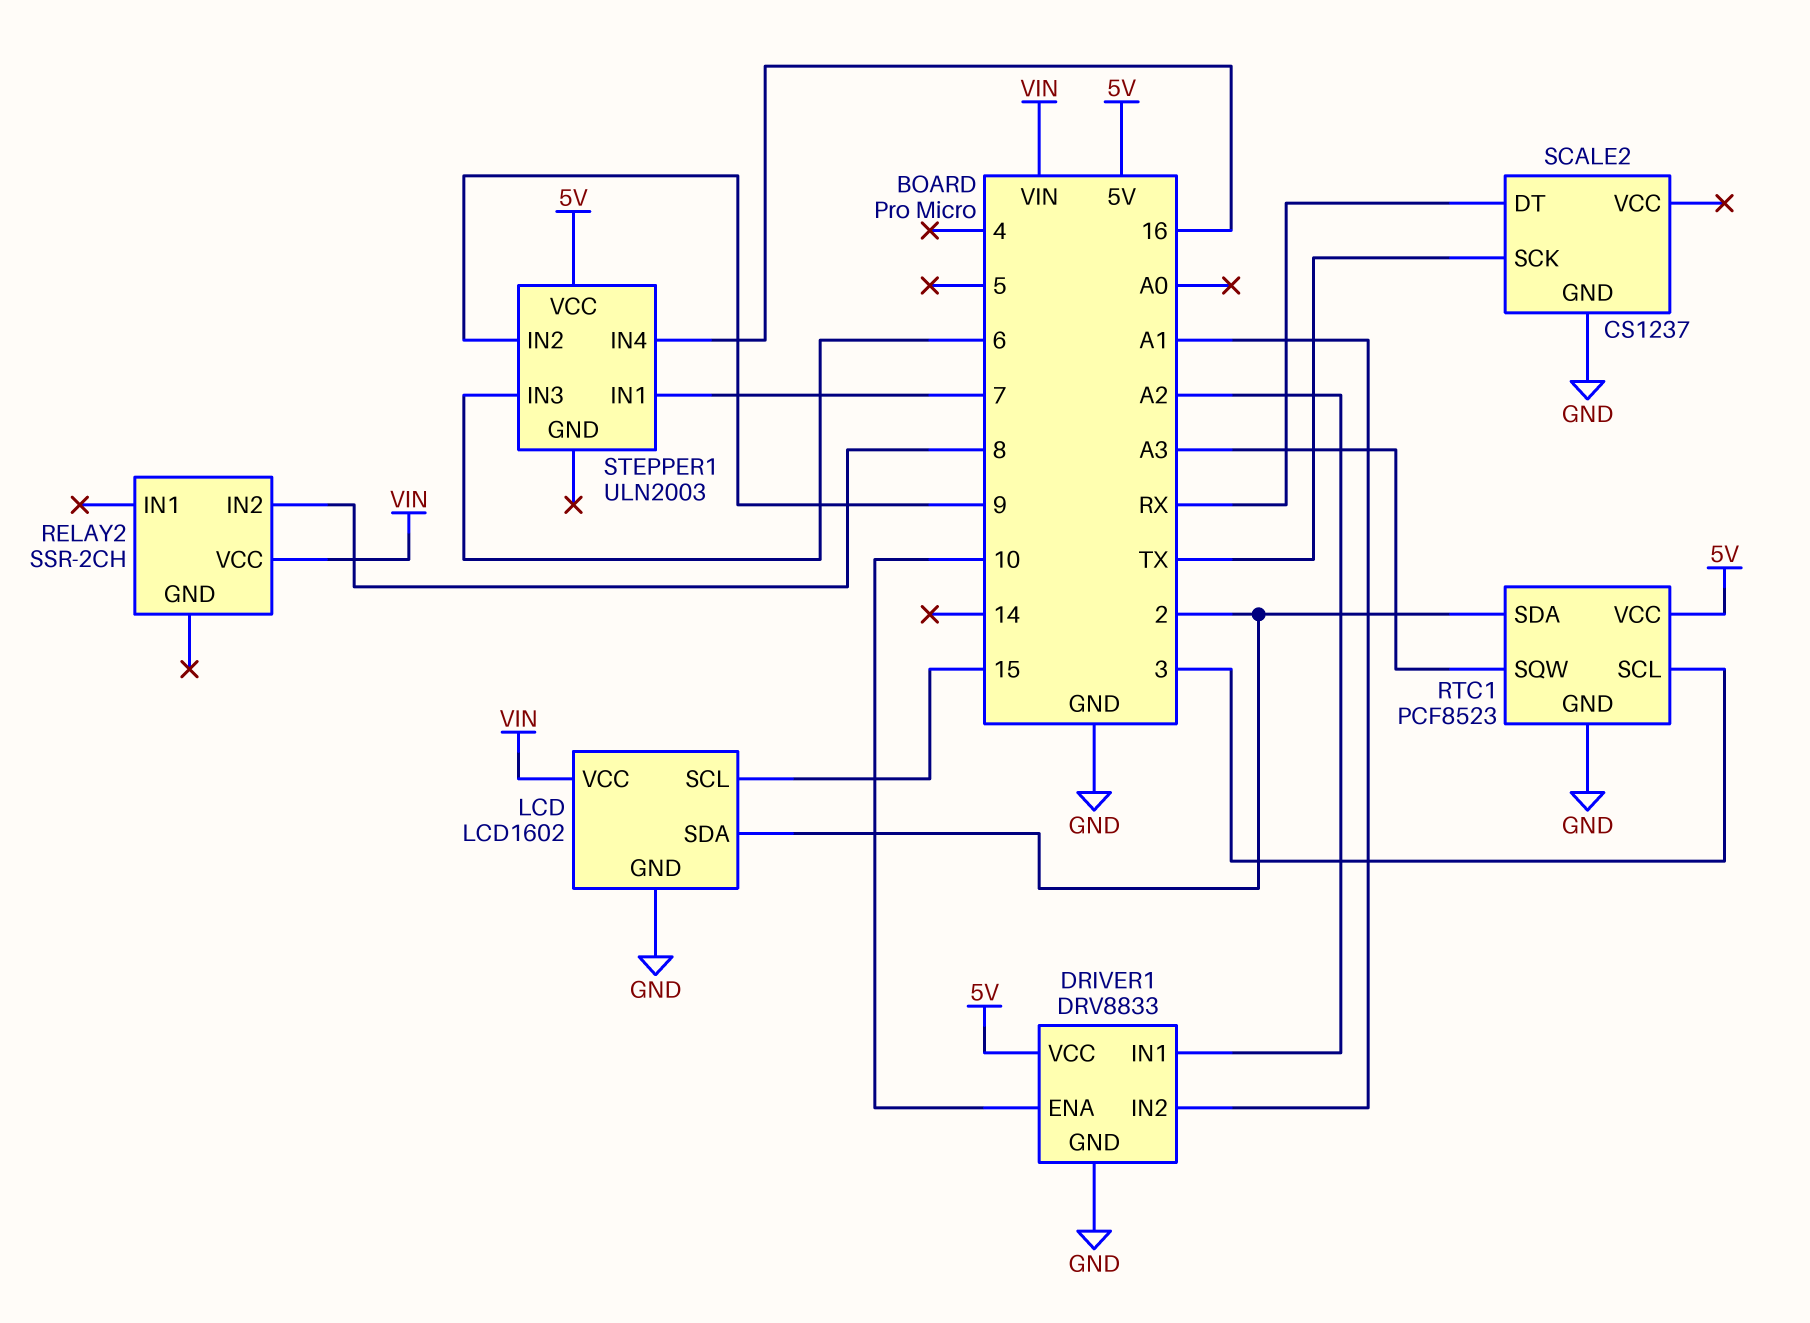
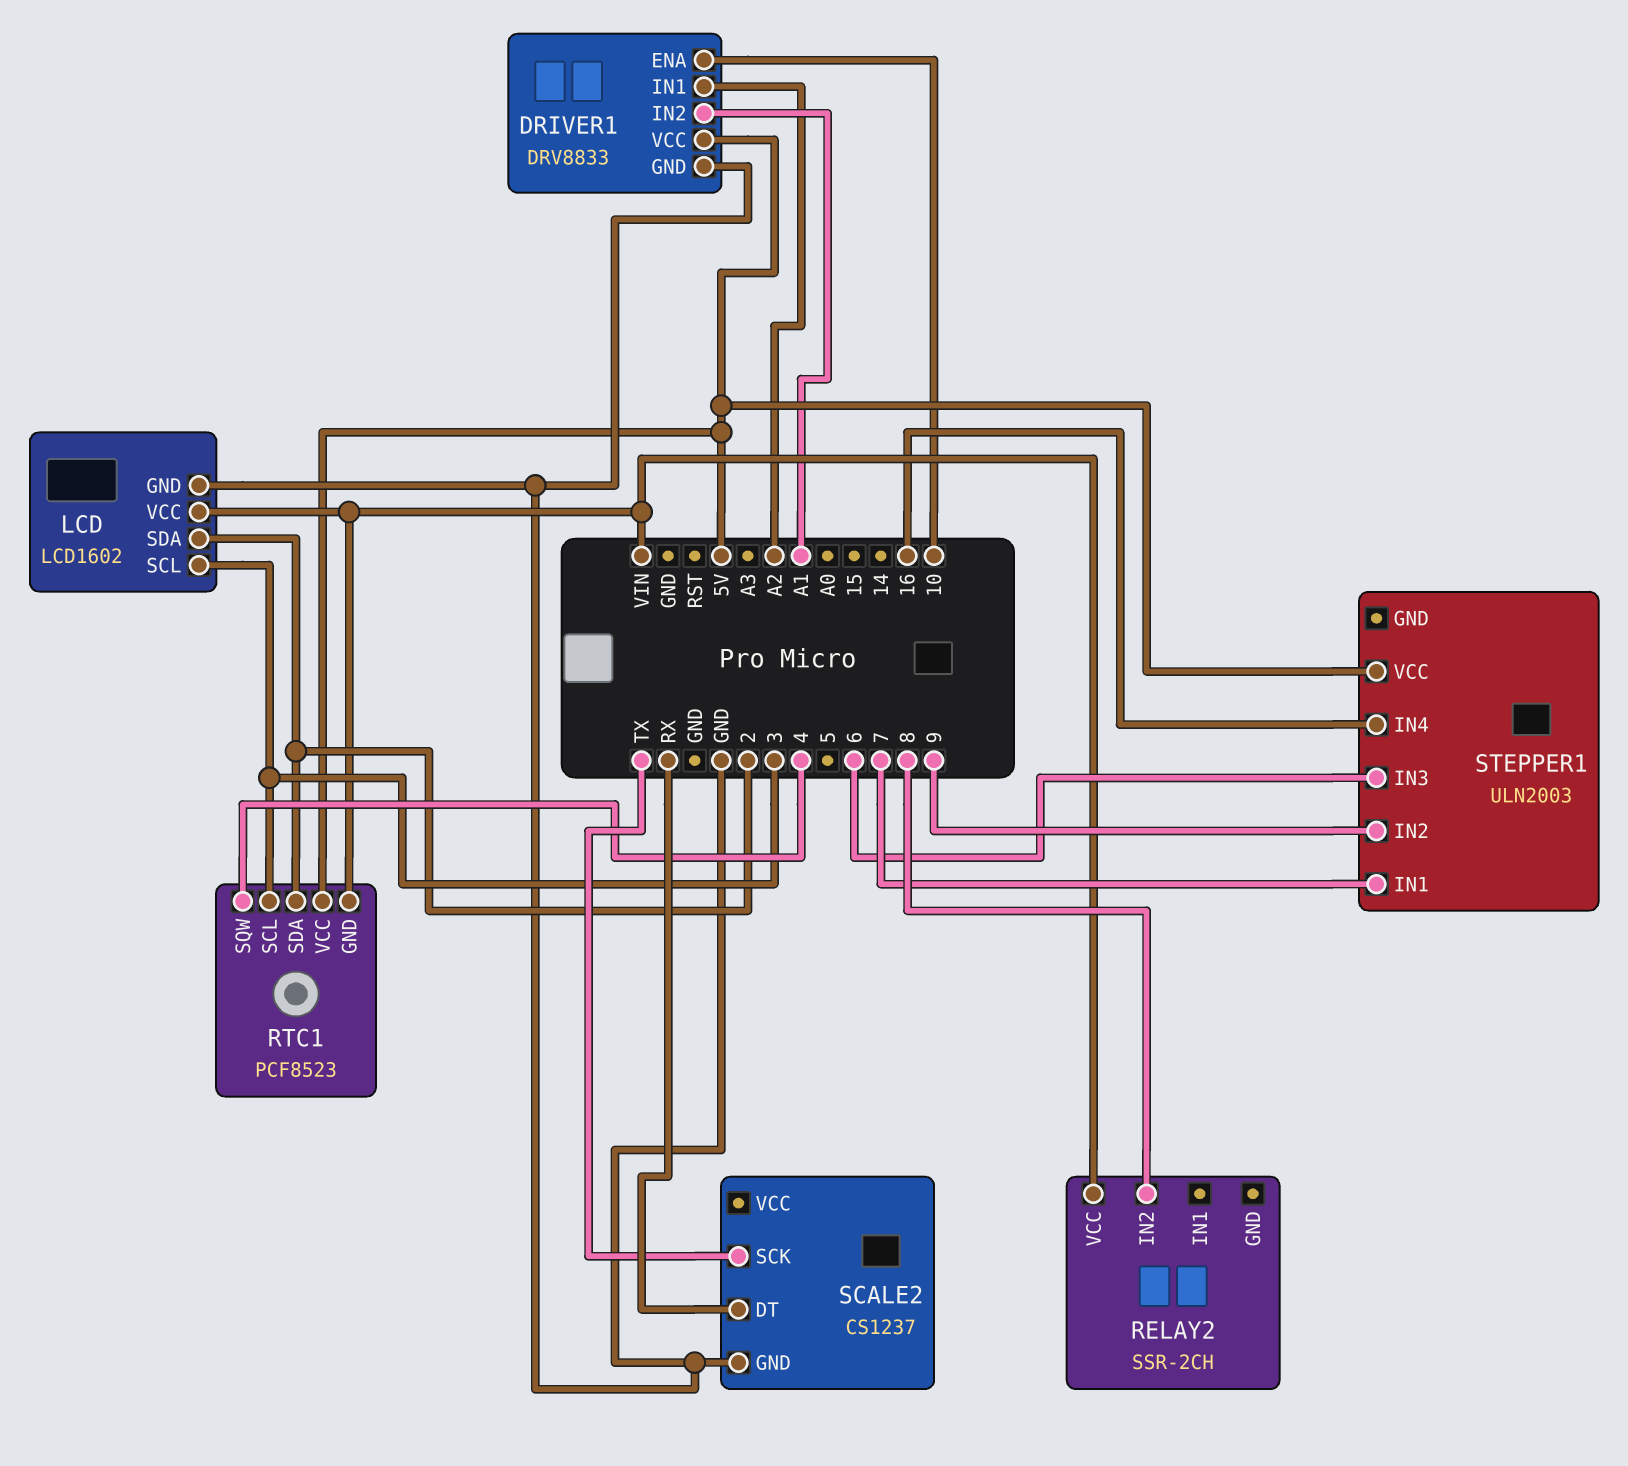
LCD pin SCL: 15 -> 3
RTC1 pin GND: GND -> VIN
RTC1 pin SQW: A3 -> 4

